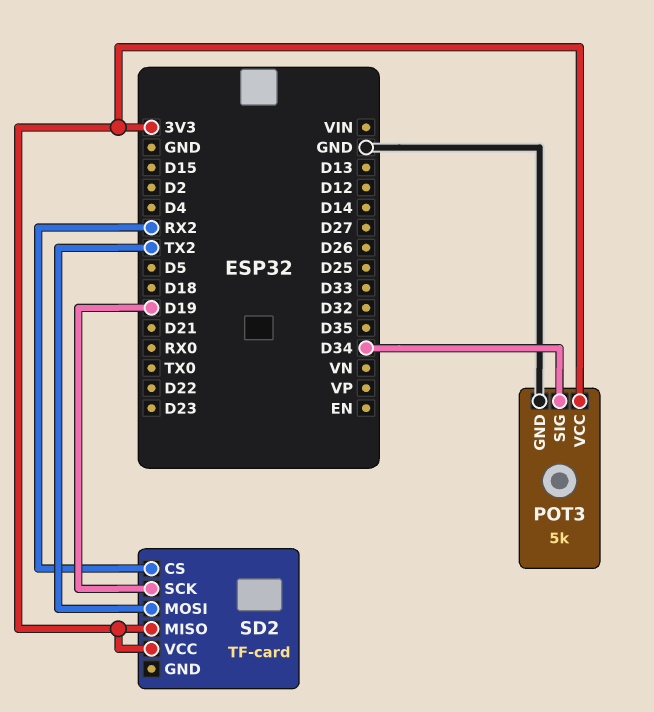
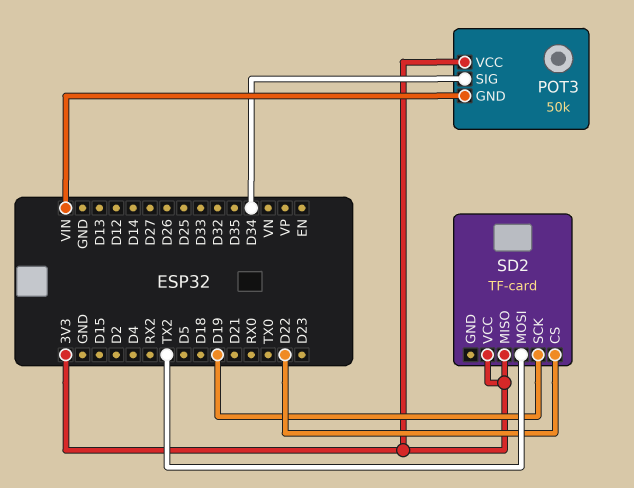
POT3: 5k -> 50k
POT3 pin GND: GND -> VIN
SD2 pin CS: RX2 -> D22

